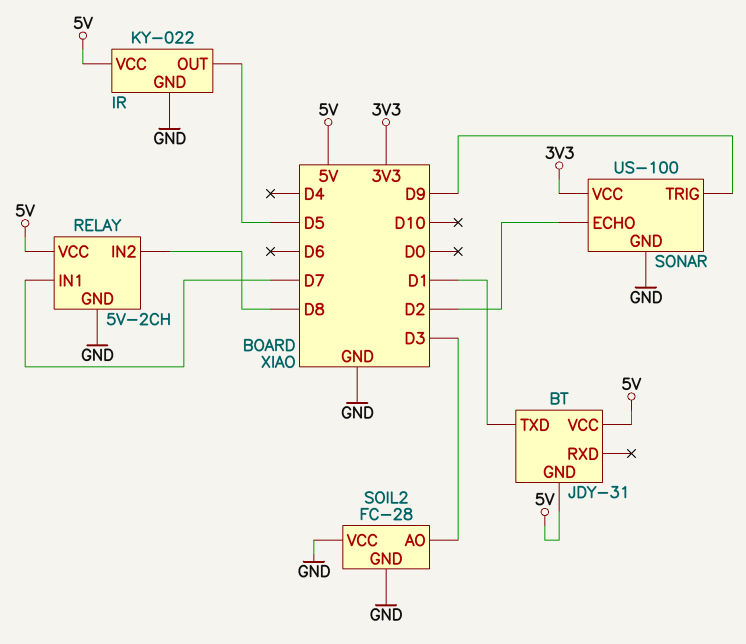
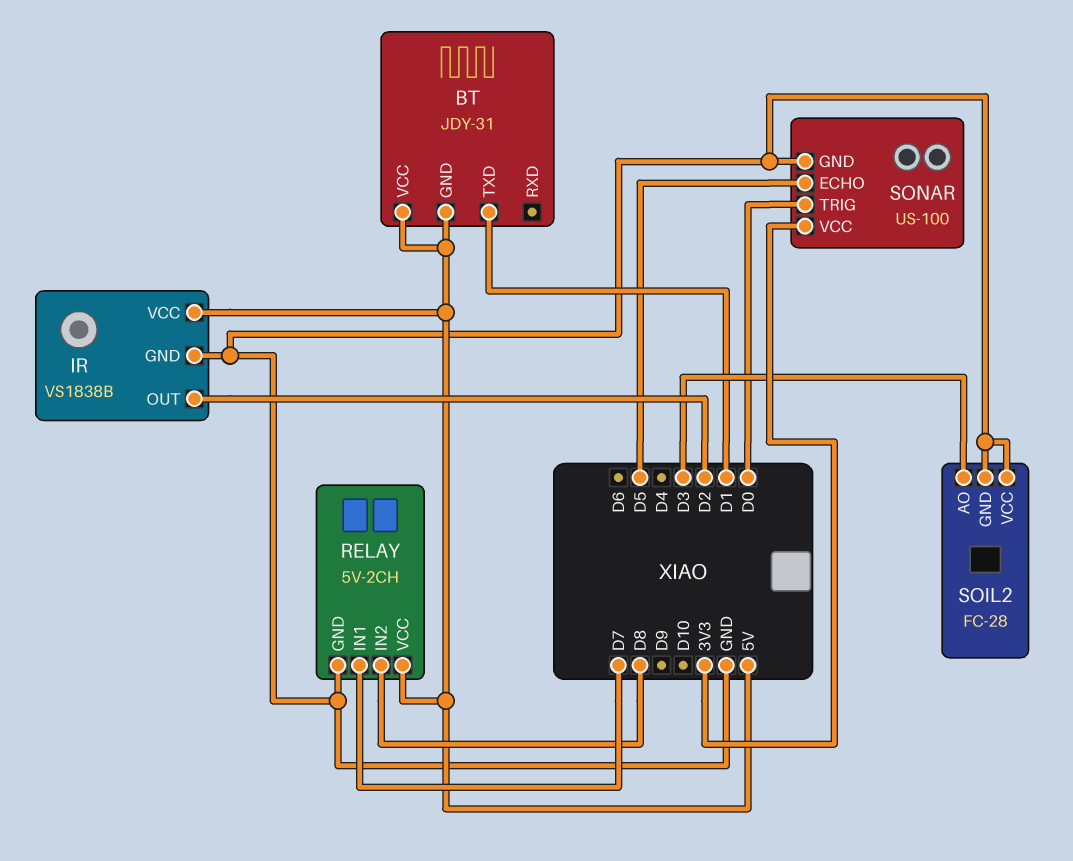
IR: KY-022 -> VS1838B
IR pin OUT: D5 -> D2
SONAR pin ECHO: D2 -> D5
SONAR pin TRIG: D9 -> D0

